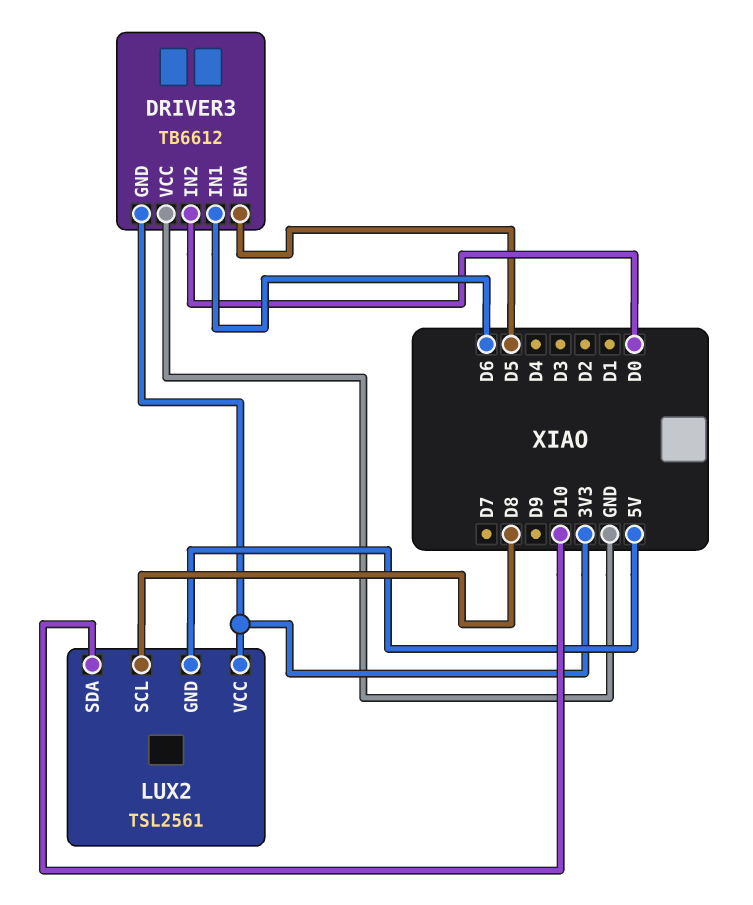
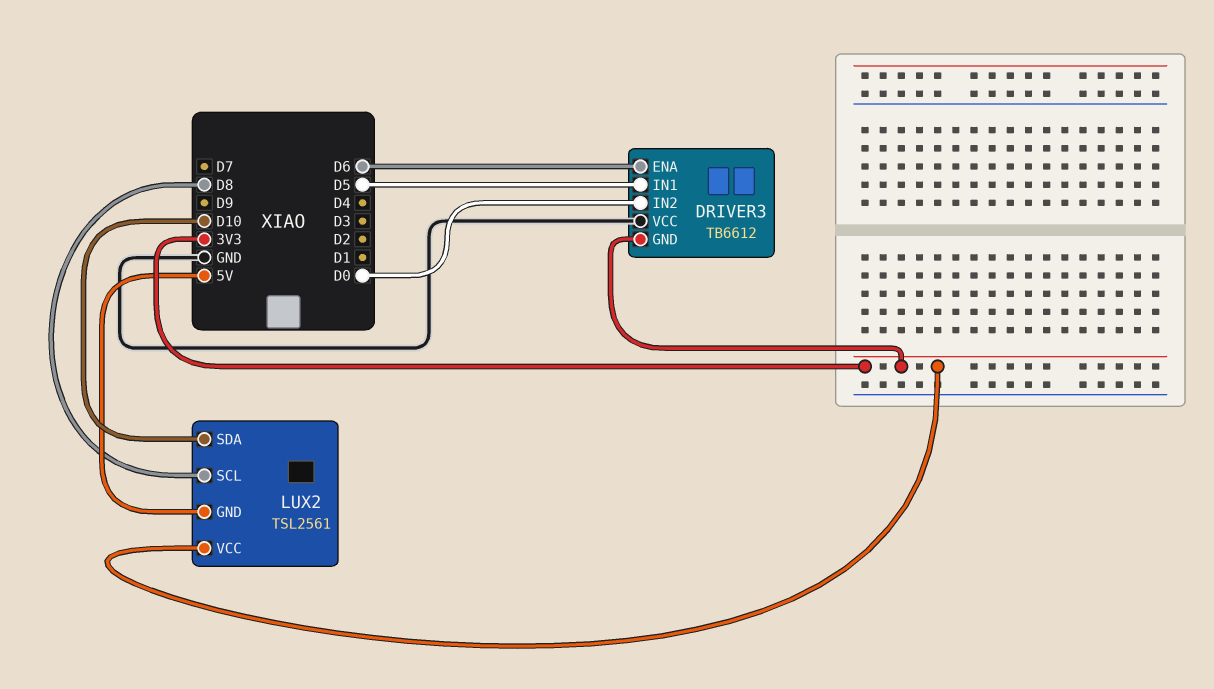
DRIVER3 pin ENA: D5 -> D6
DRIVER3 pin IN1: D6 -> D5

